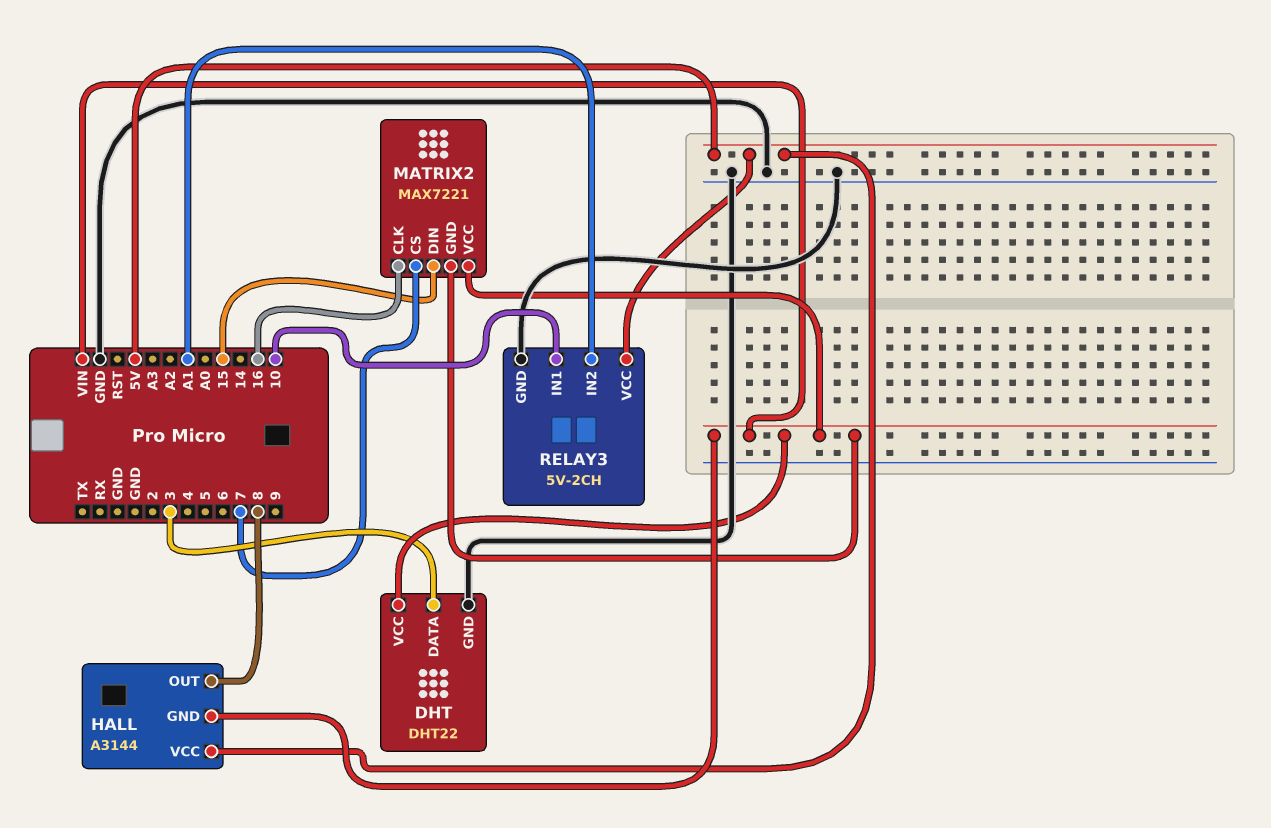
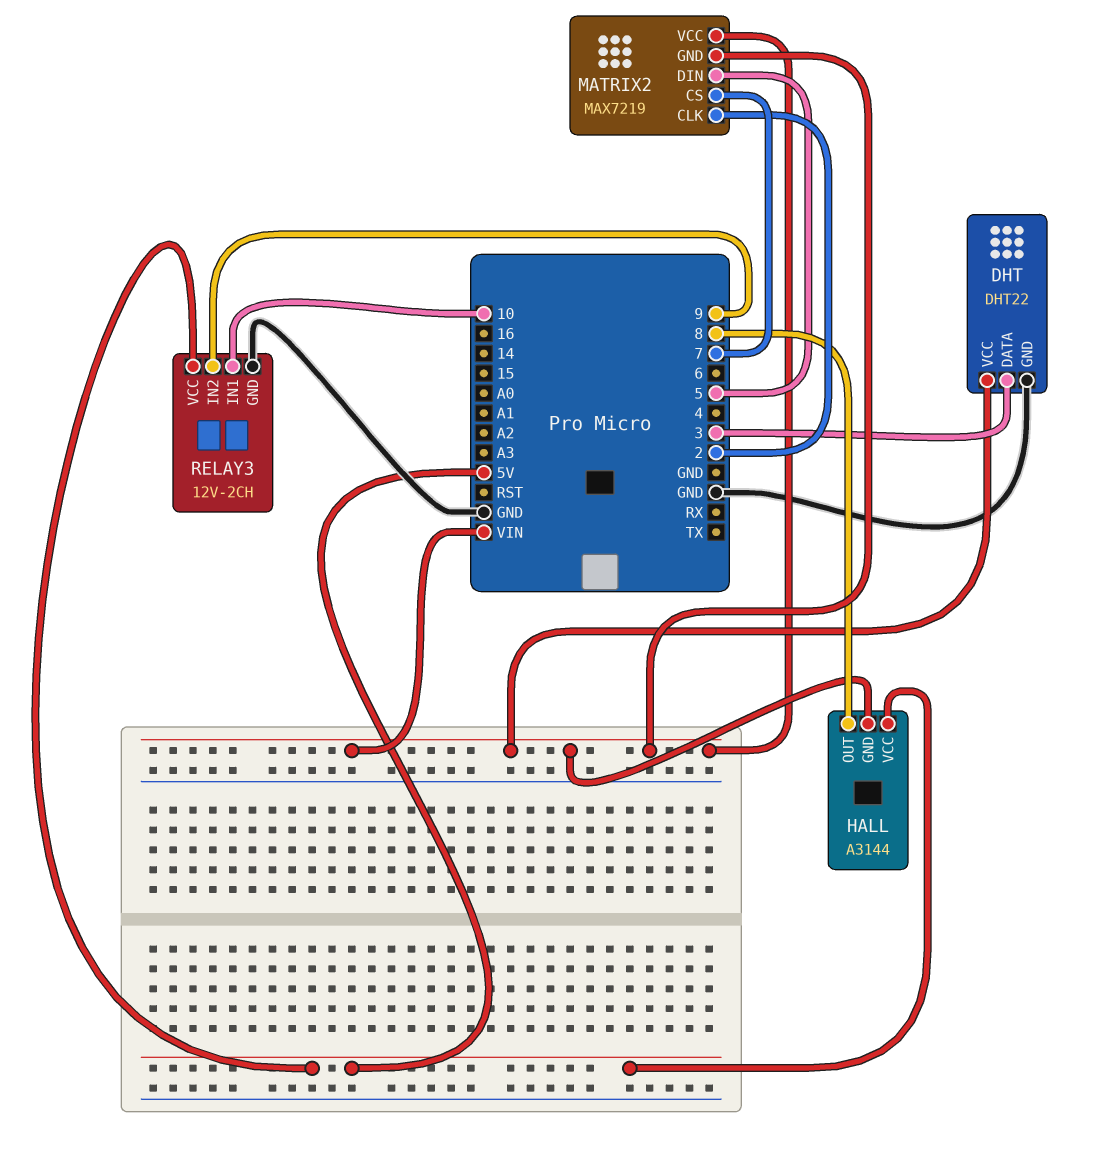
MATRIX2: MAX7221 -> MAX7219
MATRIX2 pin CLK: 16 -> 2
MATRIX2 pin DIN: 15 -> 5
RELAY3: 5V-2CH -> 12V-2CH
RELAY3 pin IN2: A1 -> 9

